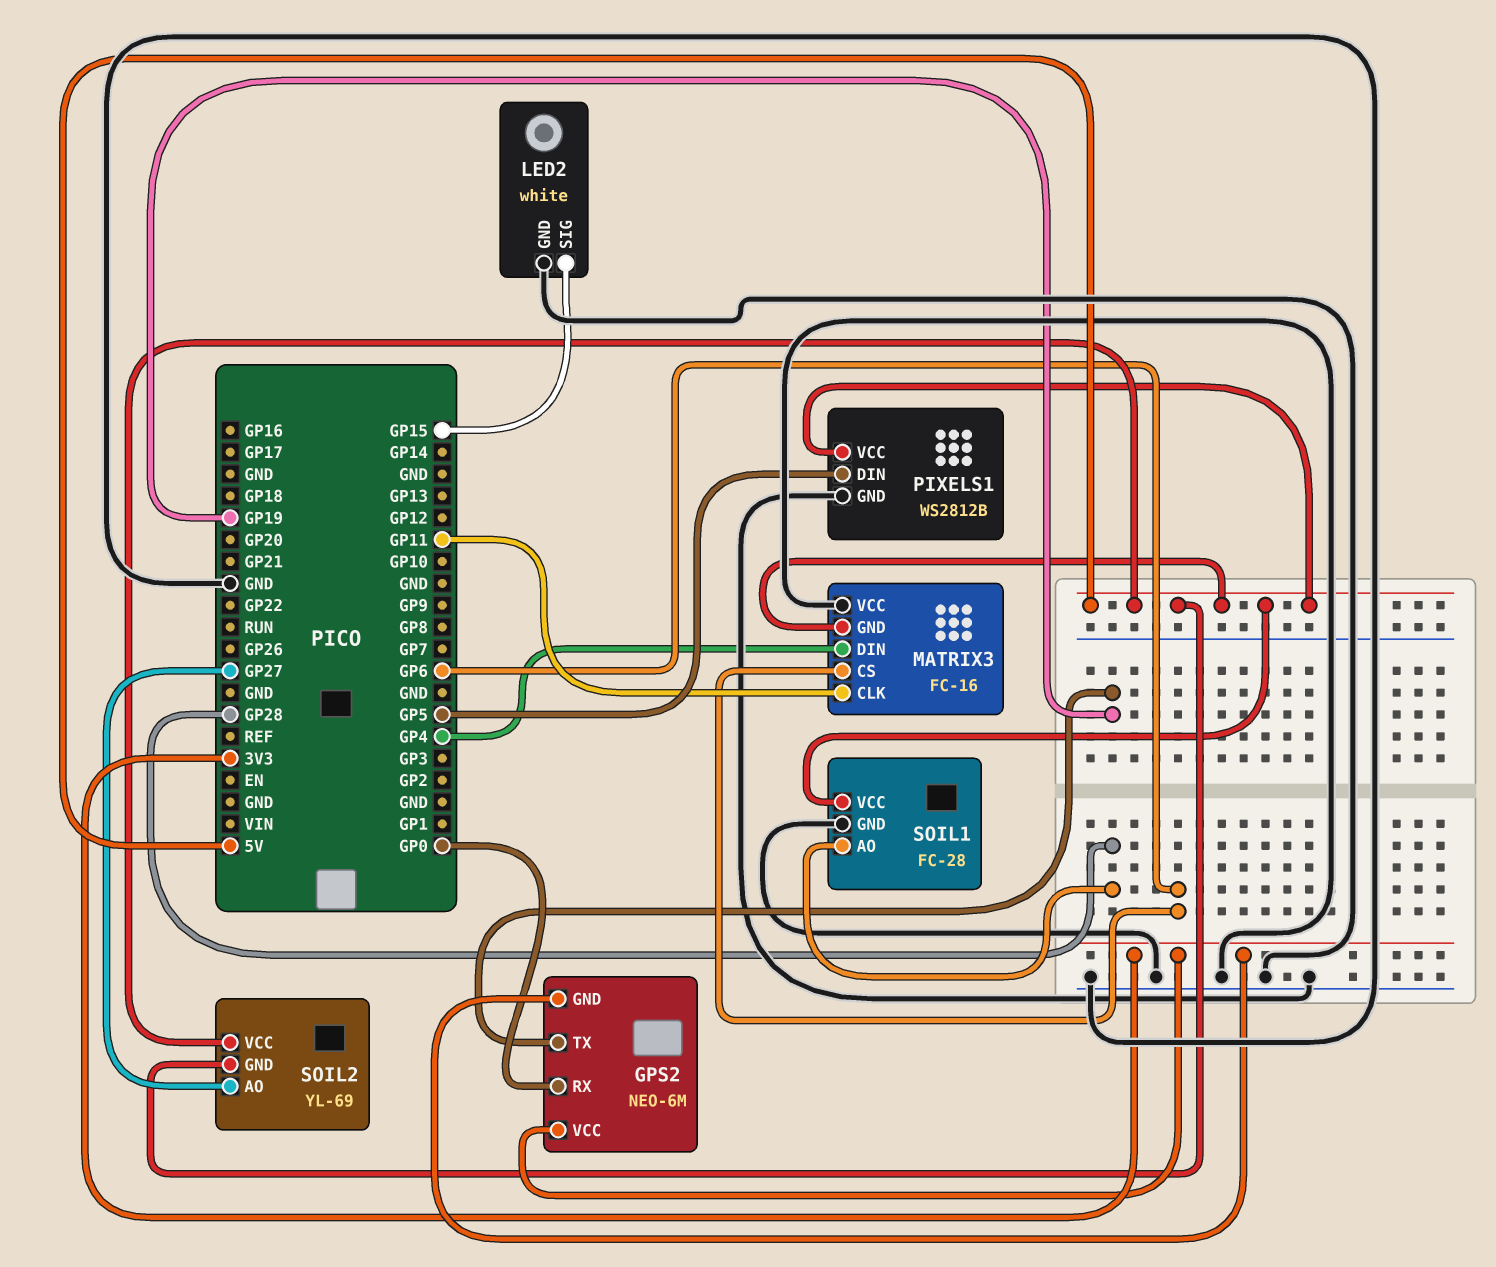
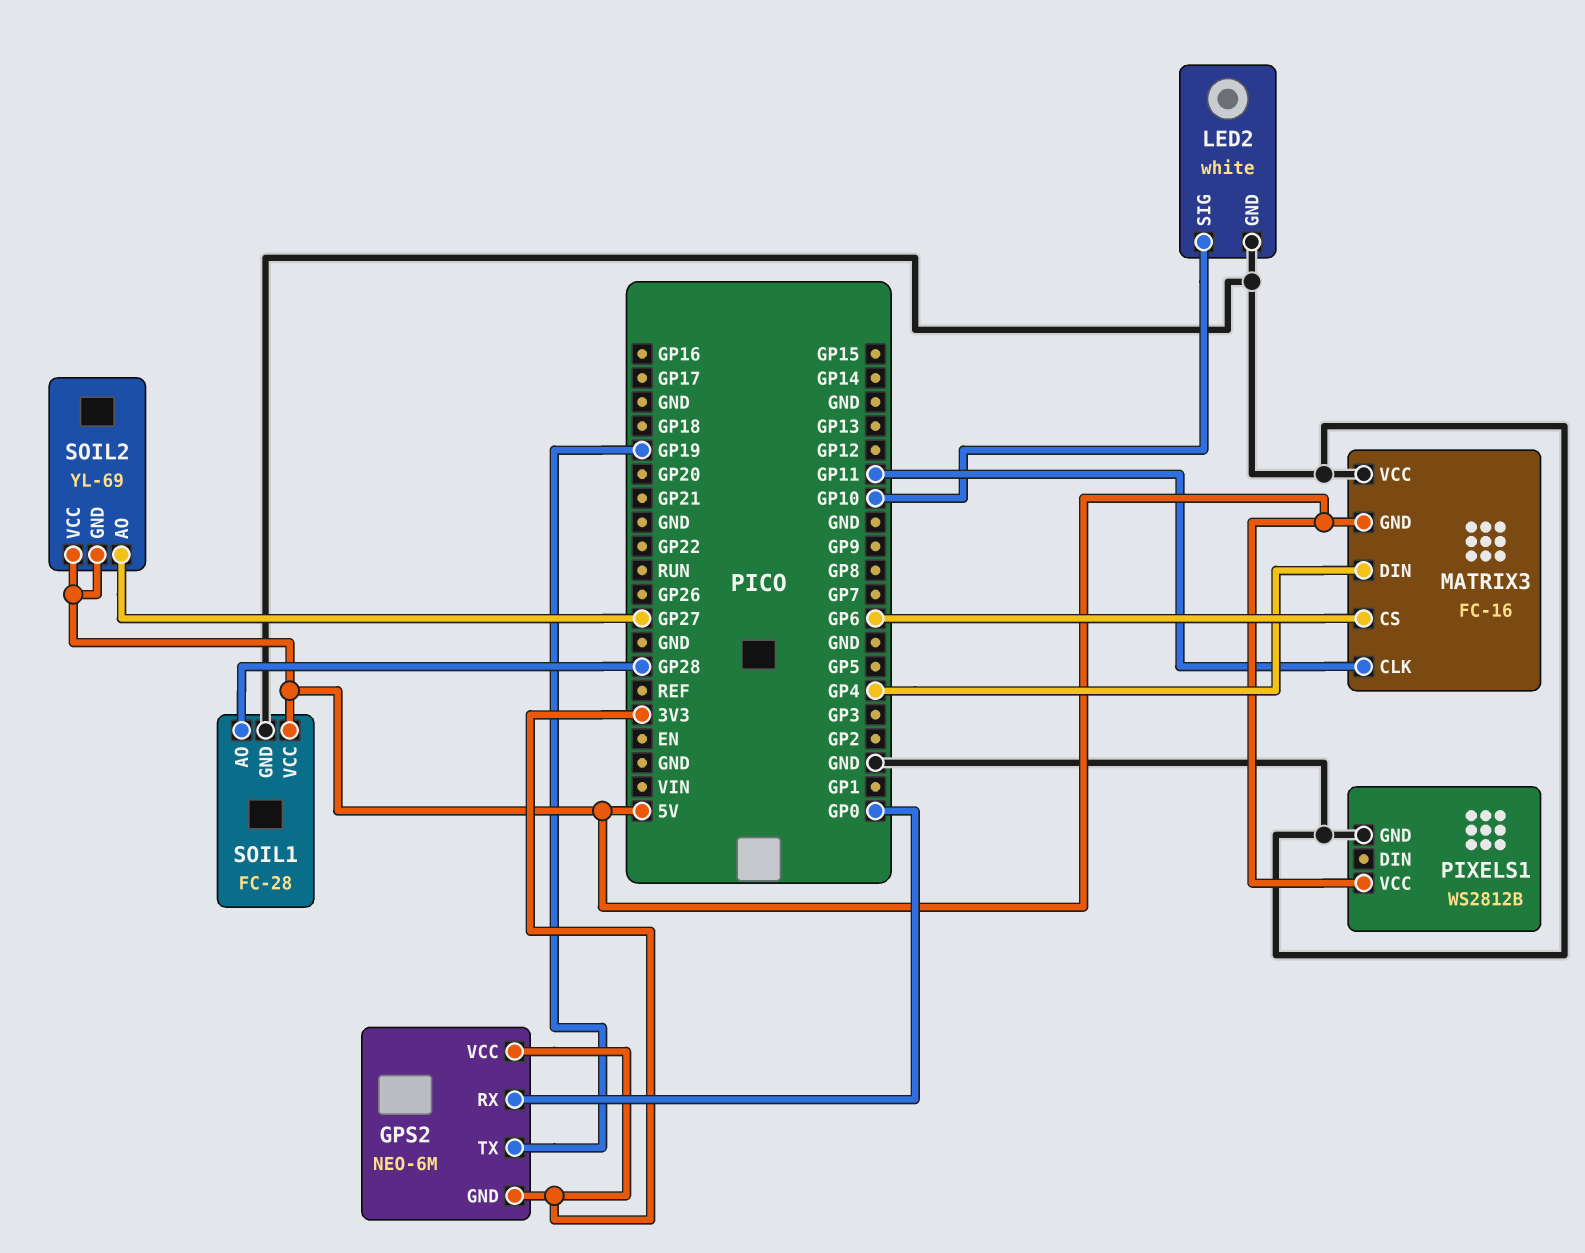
LED2 pin SIG: GP15 -> GP10
PIXELS1 pin DIN: GP5 -> none

